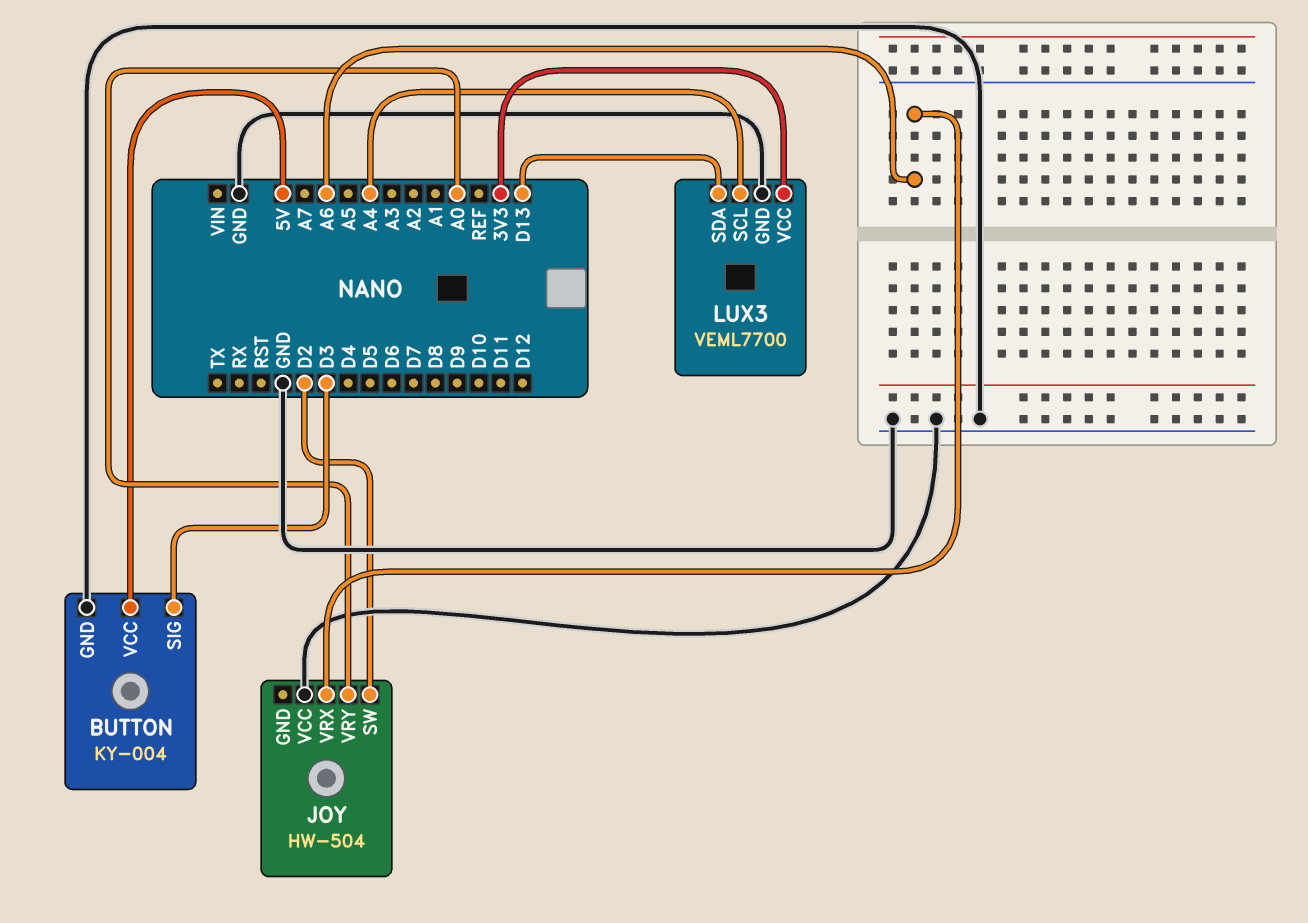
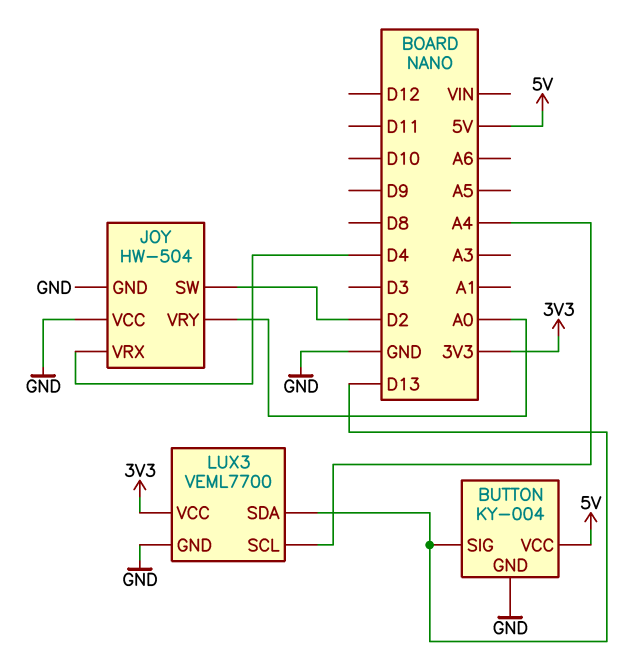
BUTTON pin SIG: D3 -> D13
JOY pin GND: none -> GND
JOY pin VRX: A6 -> D4

